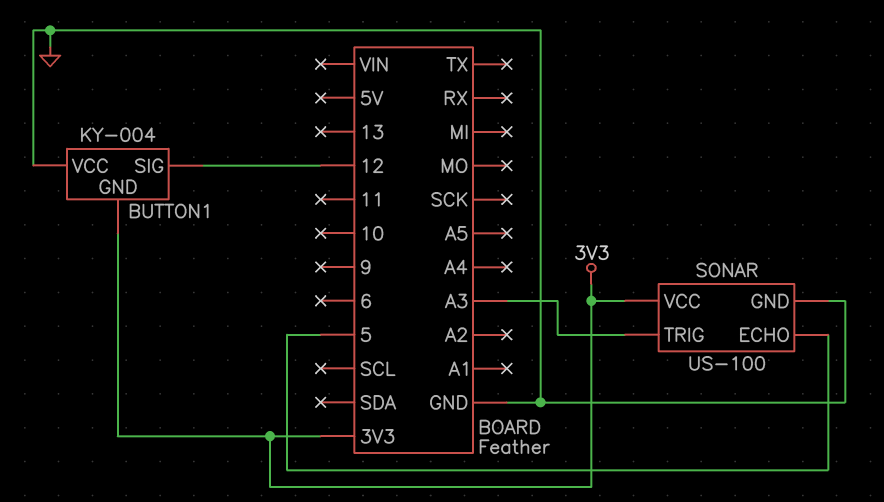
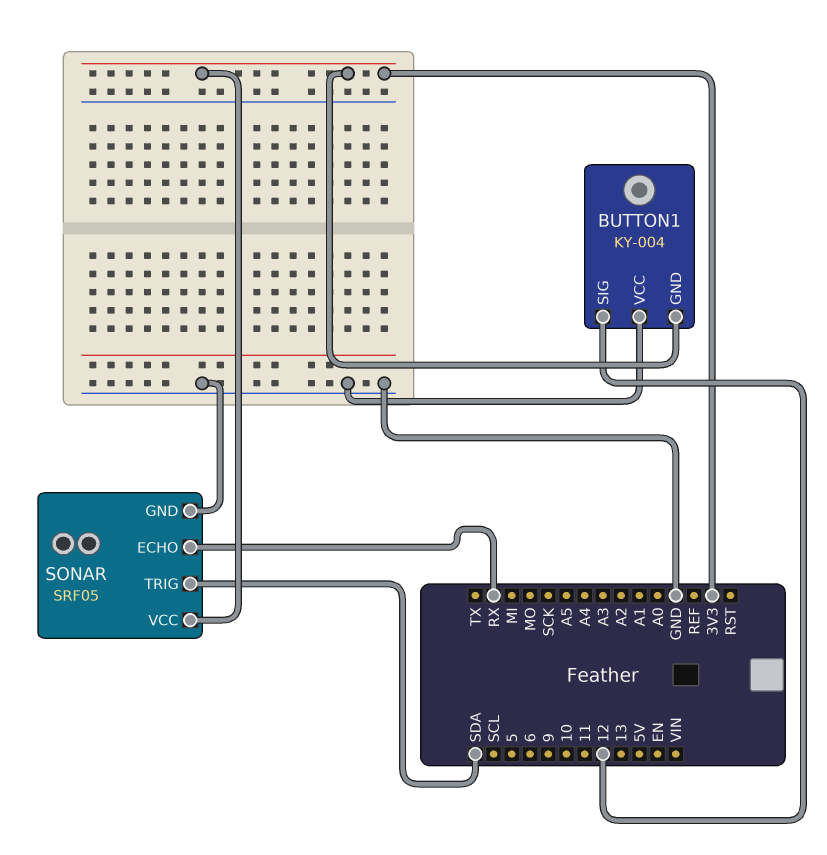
SONAR: US-100 -> SRF05
SONAR pin ECHO: 5 -> RX
SONAR pin TRIG: A3 -> SDA

